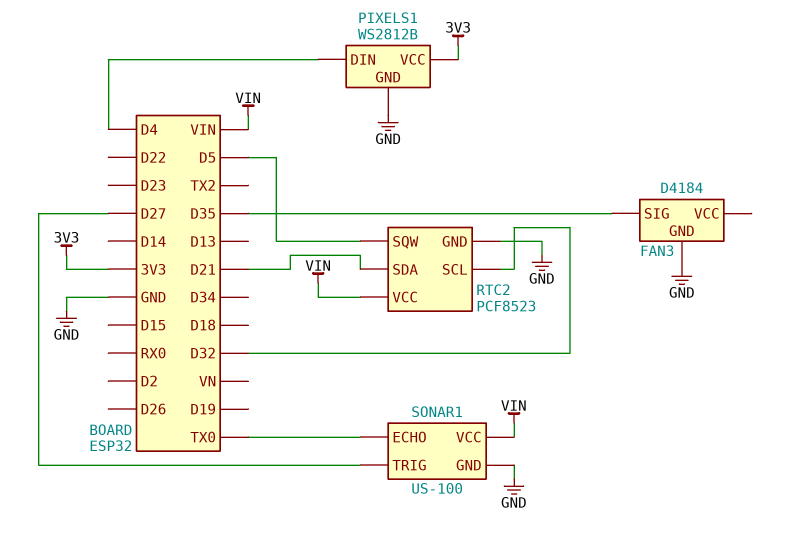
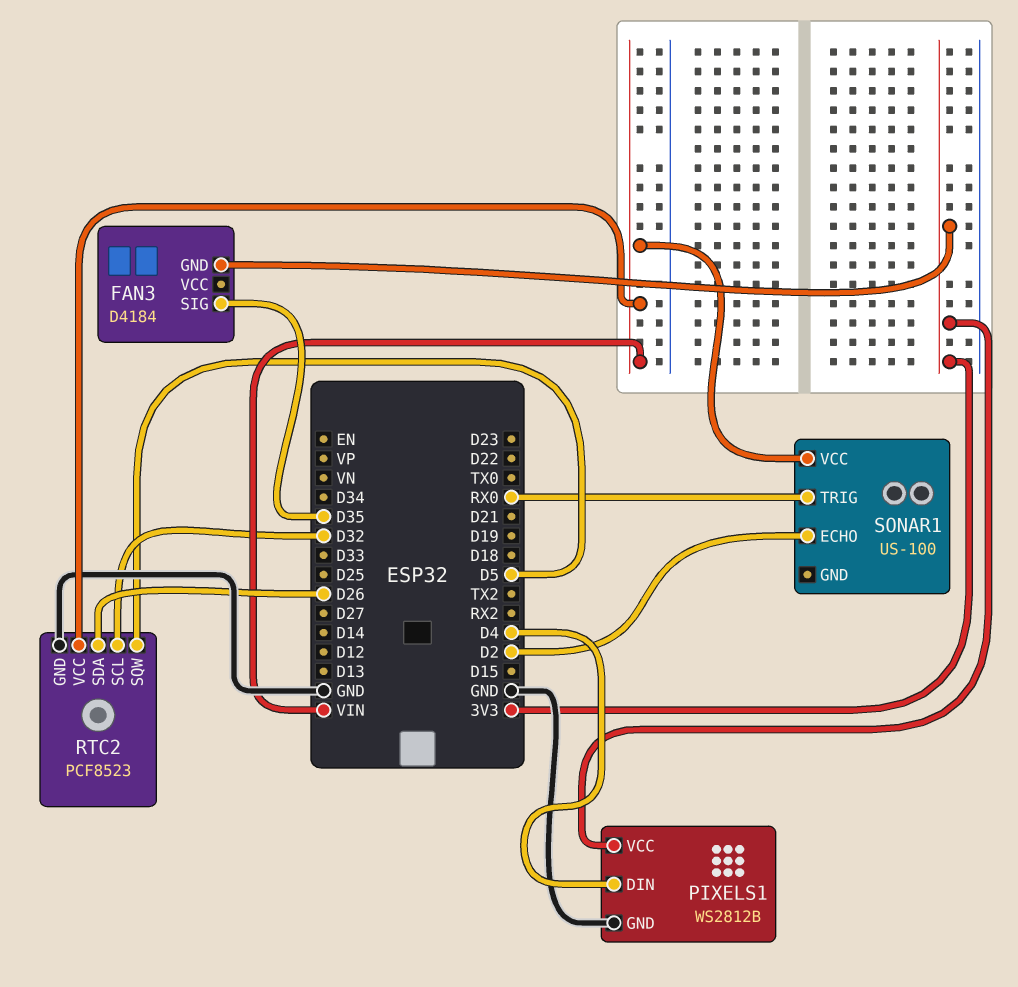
FAN3 pin GND: GND -> 3V3
RTC2 pin SDA: D21 -> D26
SONAR1 pin ECHO: TX0 -> D2
SONAR1 pin GND: GND -> none
SONAR1 pin TRIG: D27 -> RX0

